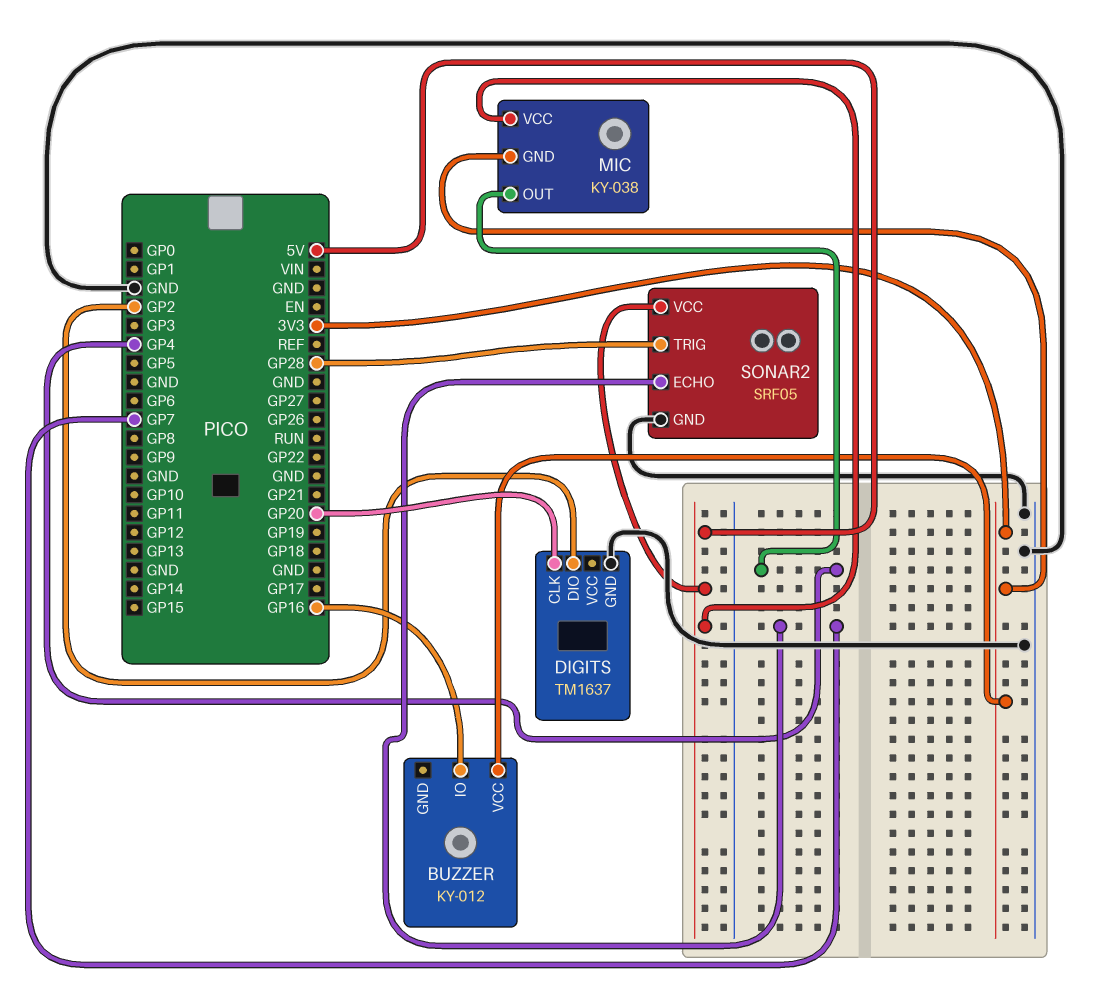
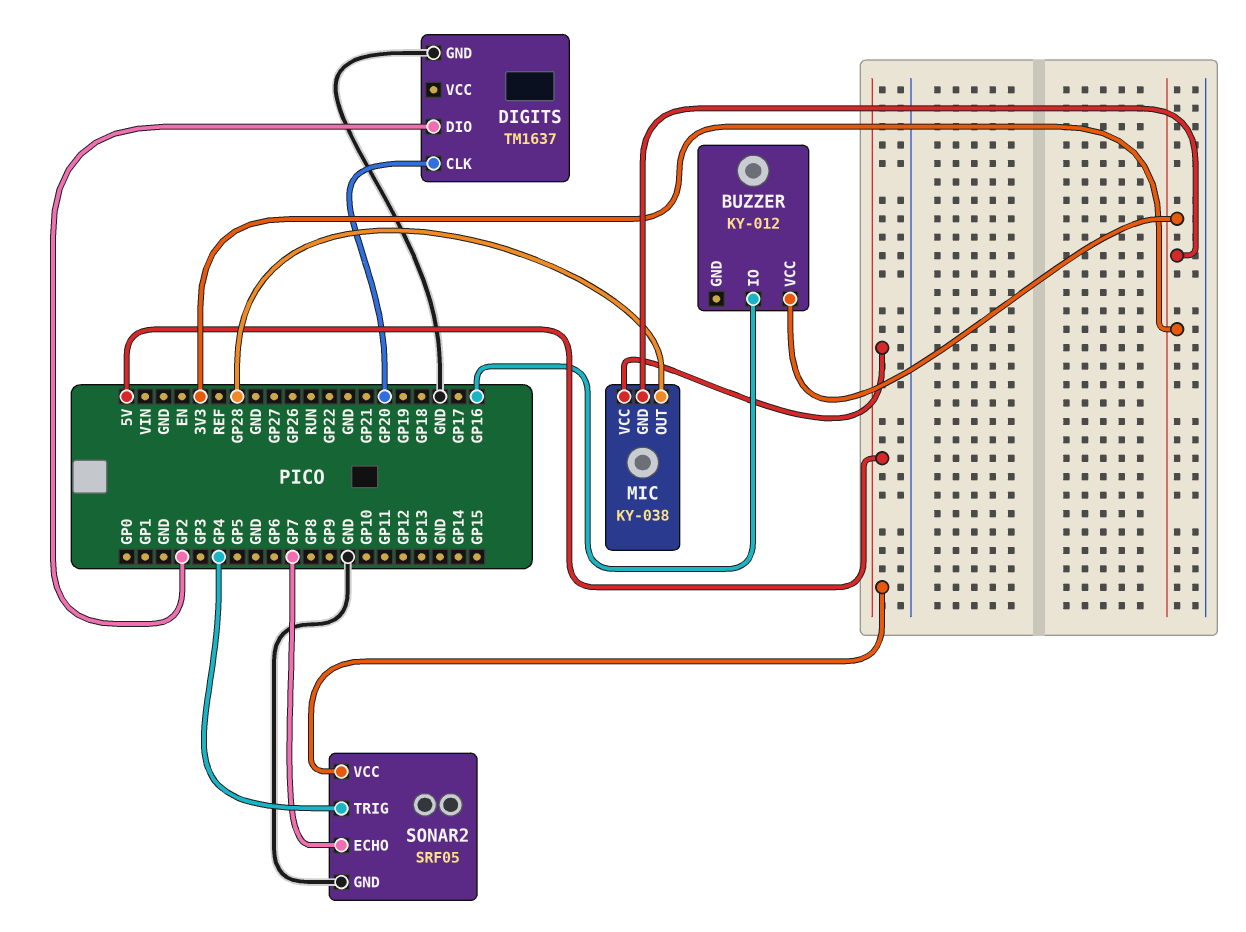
MIC pin OUT: GP4 -> GP28
SONAR2 pin TRIG: GP28 -> GP4

